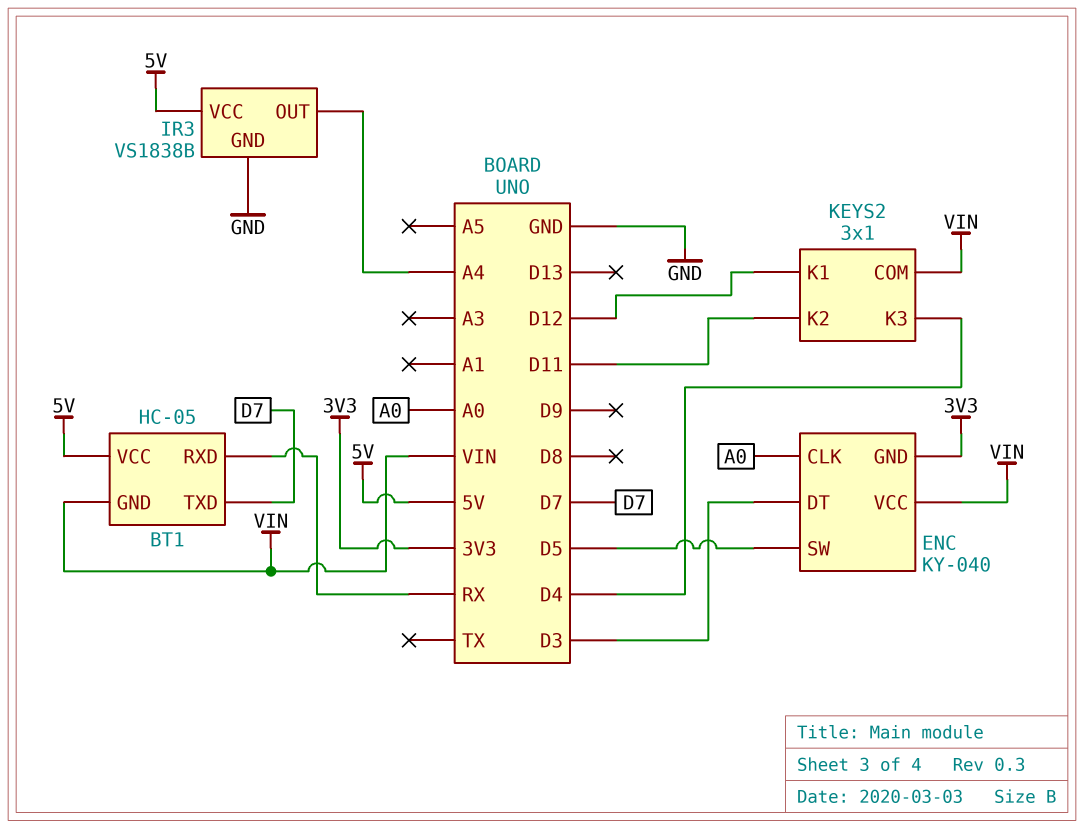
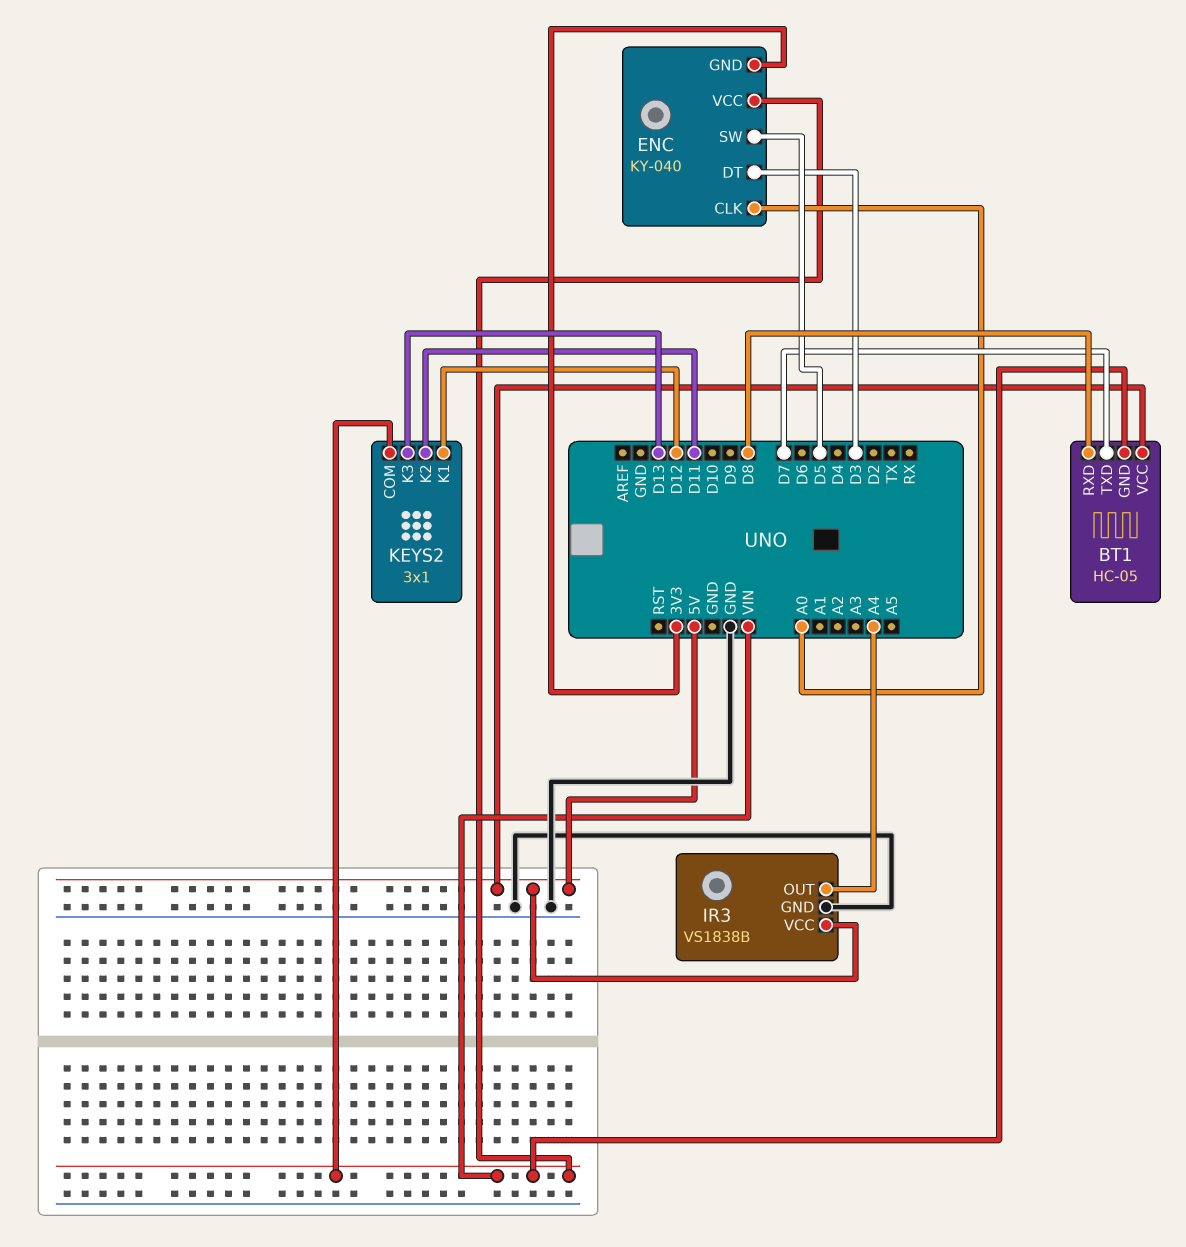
BT1 pin RXD: RX -> D8
KEYS2 pin K3: D4 -> D13

